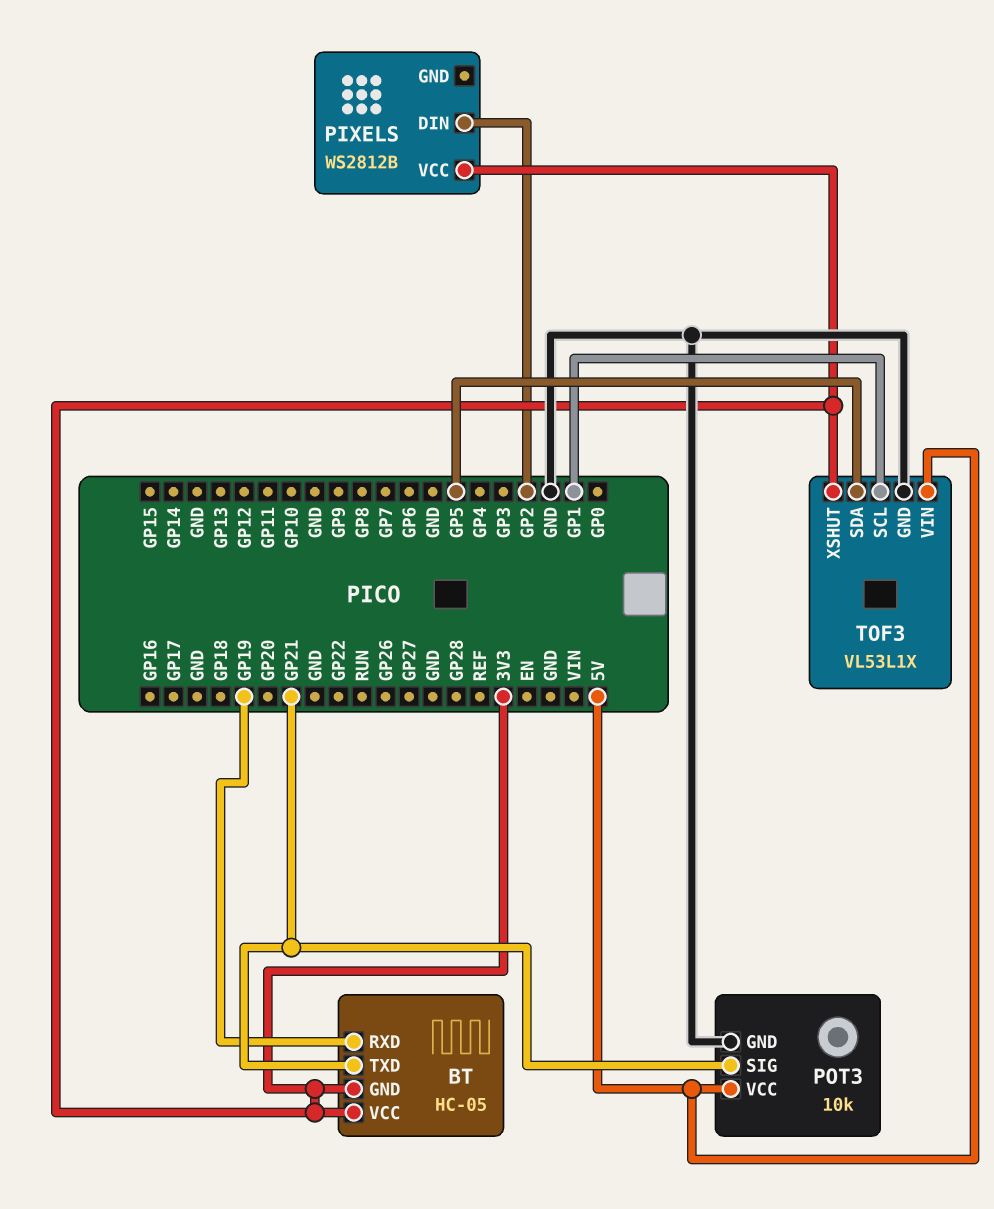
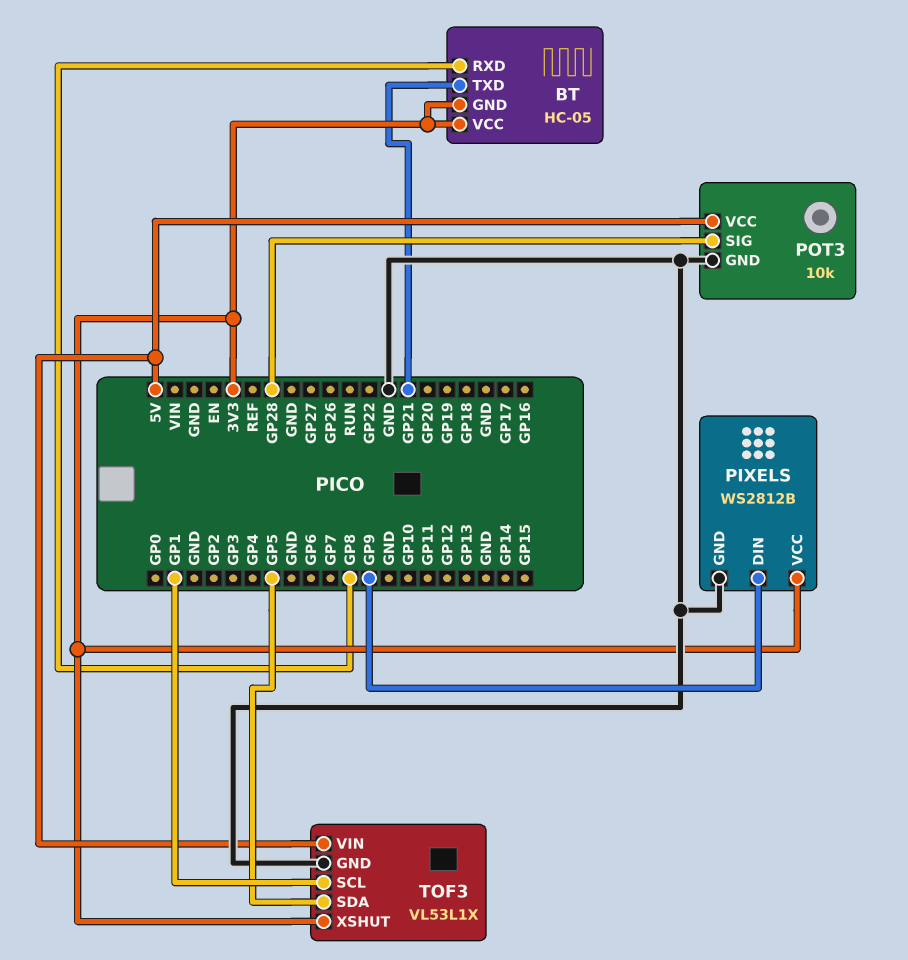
BT pin RXD: GP19 -> GP8
PIXELS pin DIN: GP2 -> GP9
PIXELS pin GND: none -> GND
POT3 pin SIG: GP21 -> GP28

